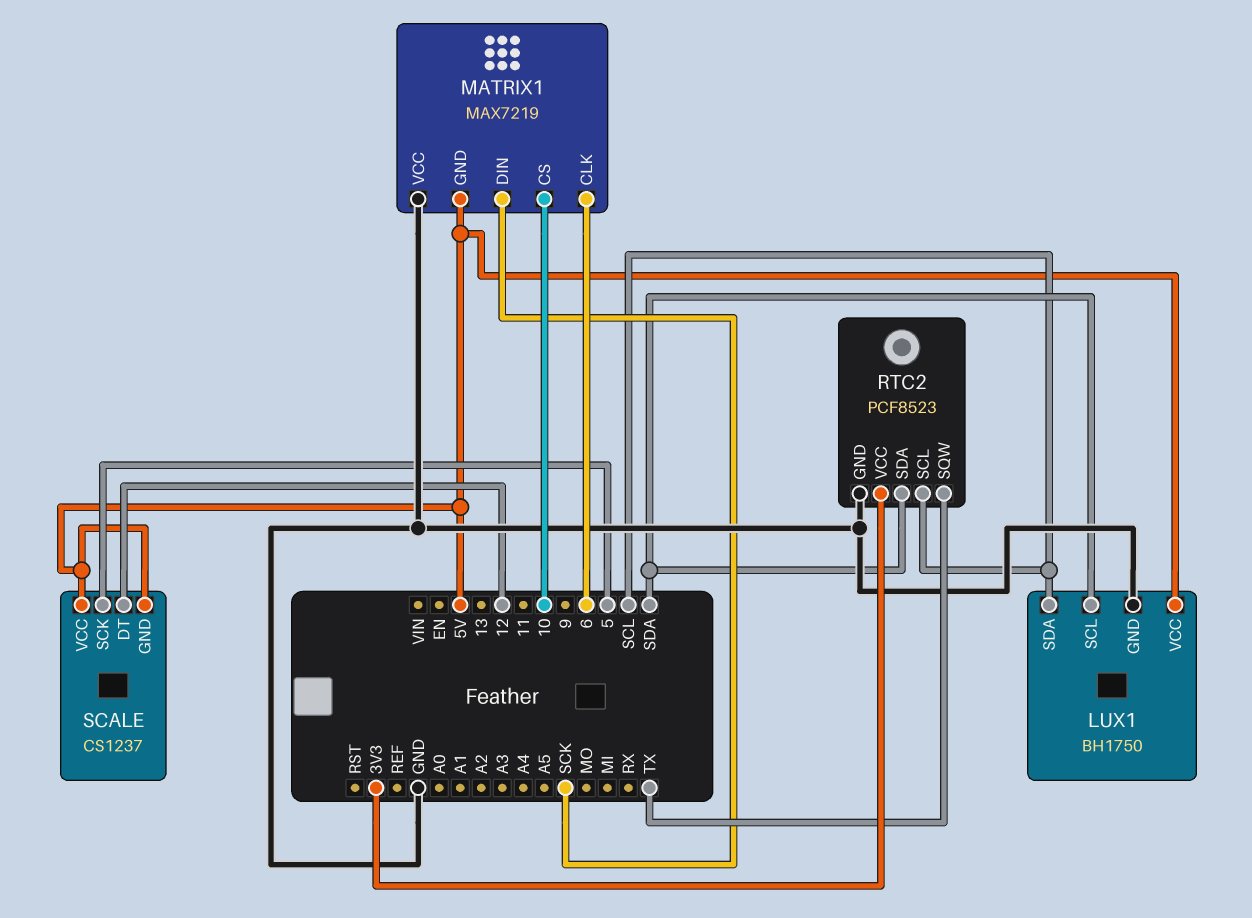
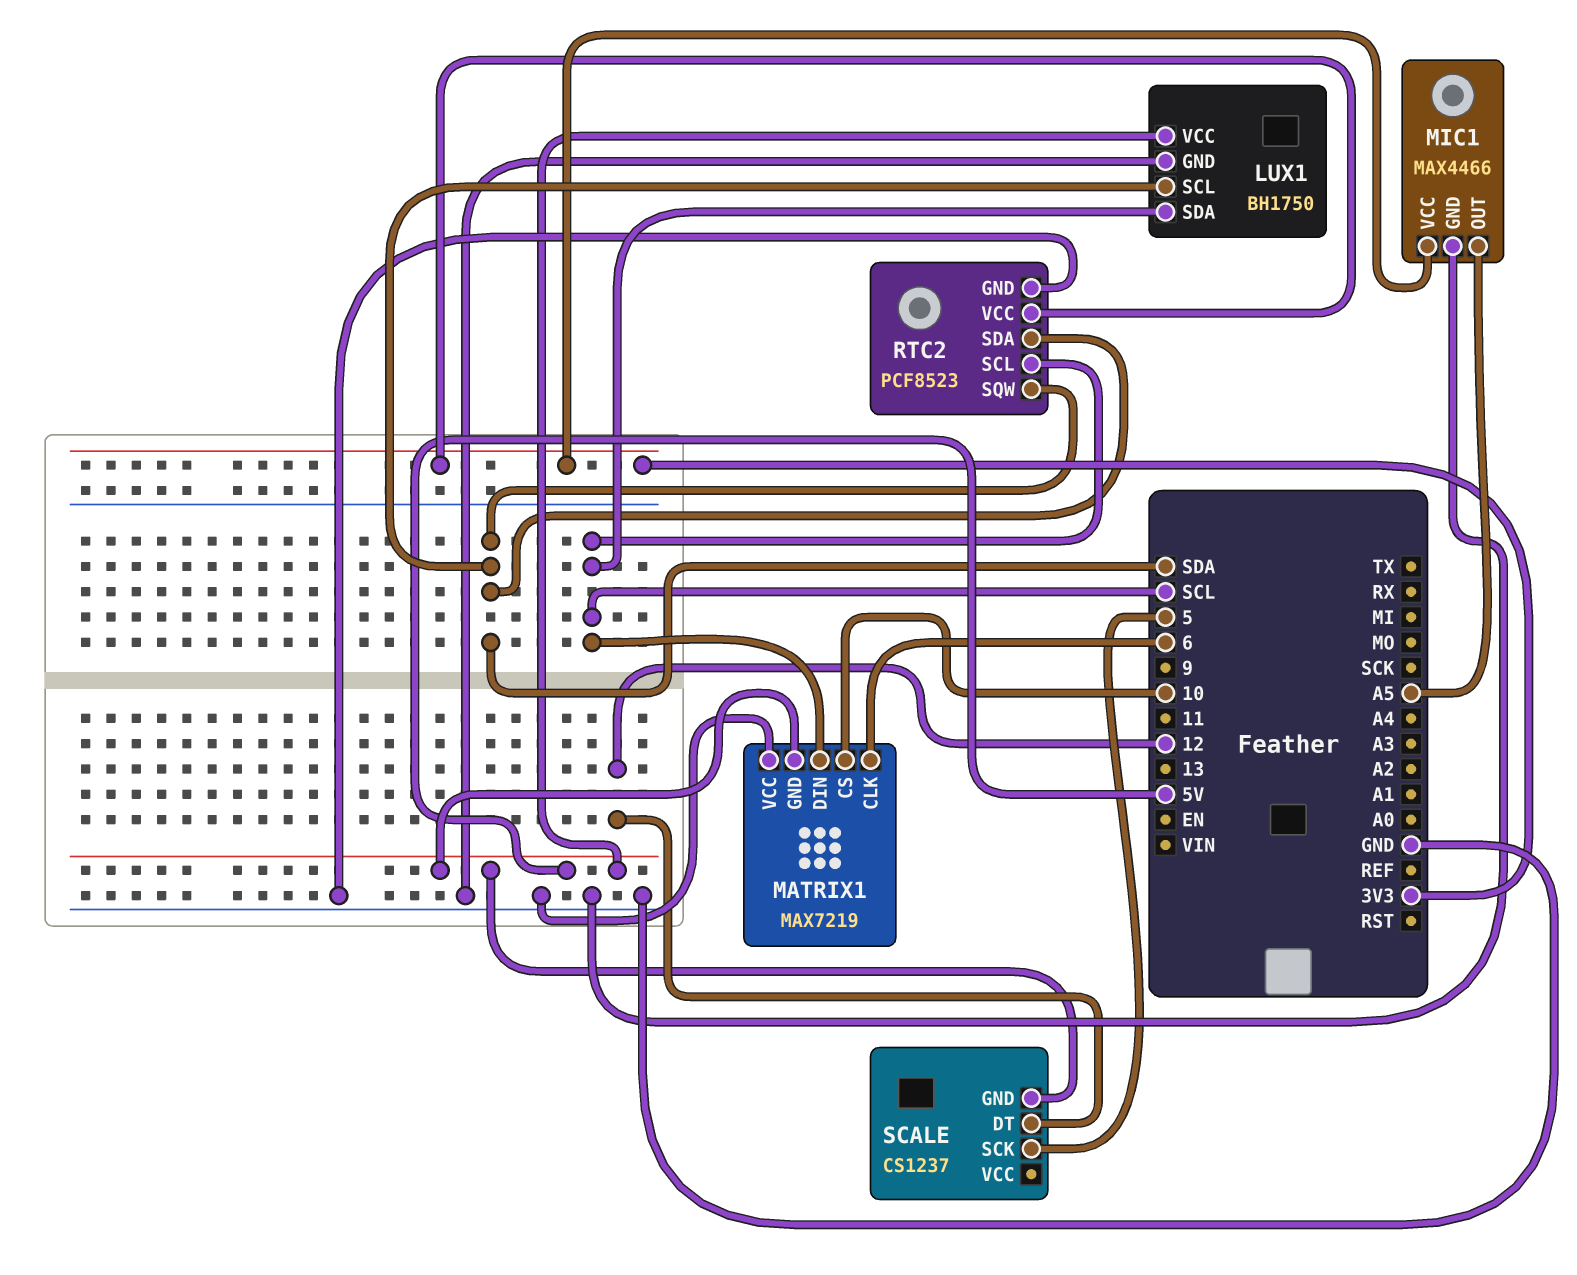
MATRIX1 pin DIN: SCK -> SCL
MIC1: none -> MAX4466
MIC1 pin GND: none -> GND
MIC1 pin OUT: none -> A5
MIC1 pin VCC: none -> 3V3
RTC2 pin SQW: TX -> SDA
SCALE pin VCC: 5V -> none

